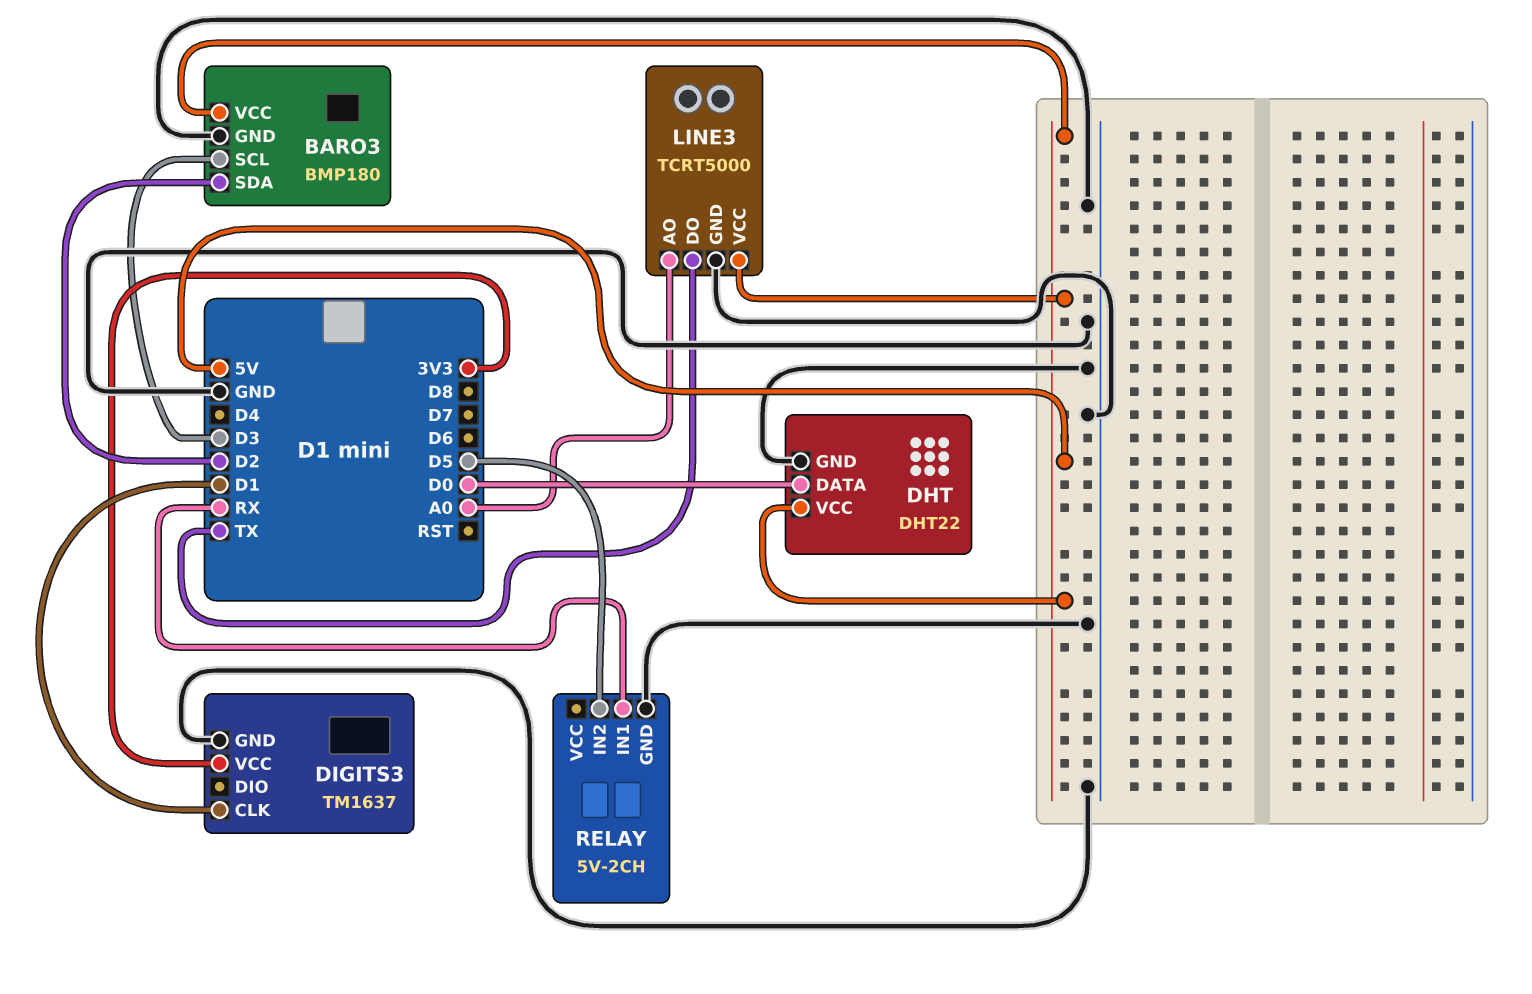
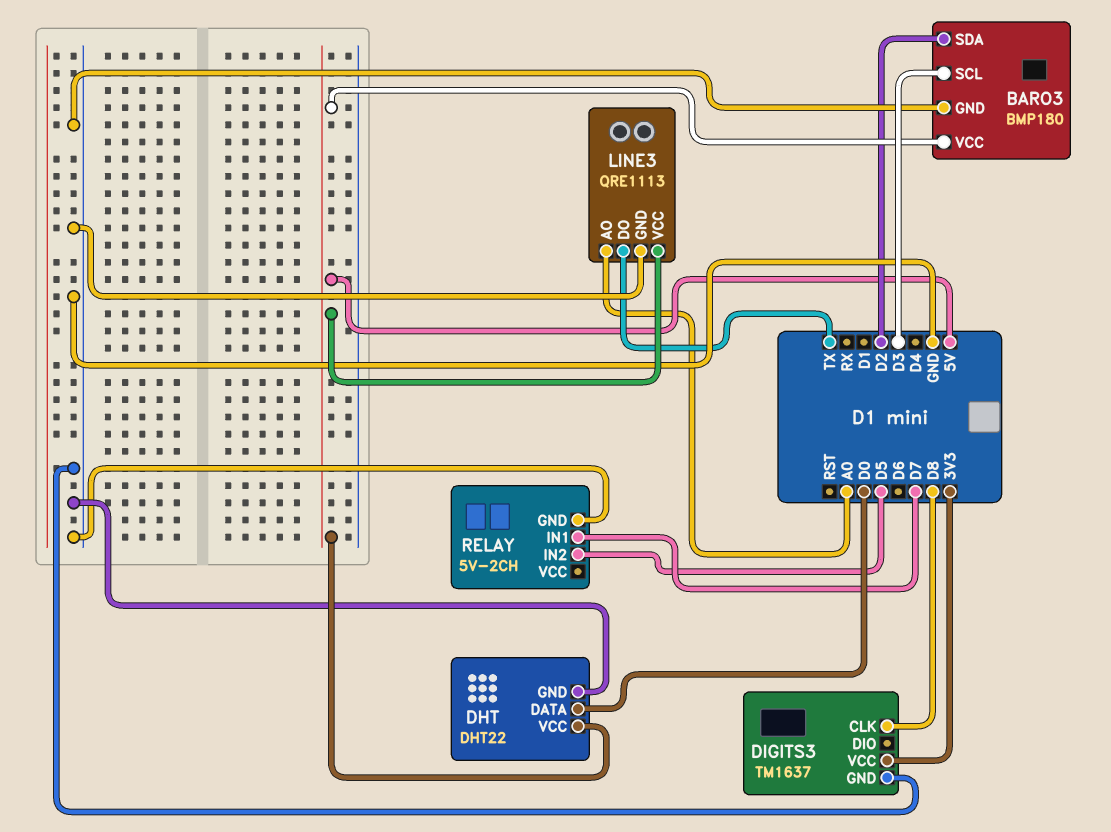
DIGITS3 pin CLK: D1 -> D8
LINE3: TCRT5000 -> QRE1113
RELAY pin IN1: RX -> D7

